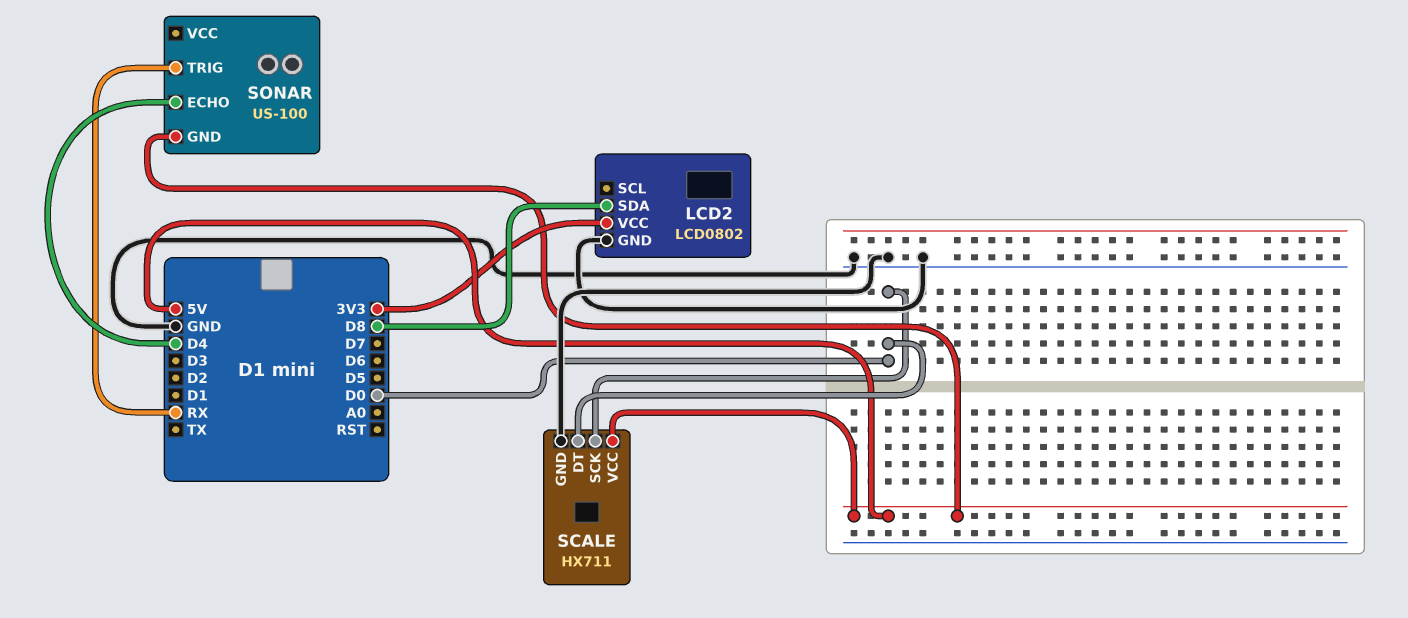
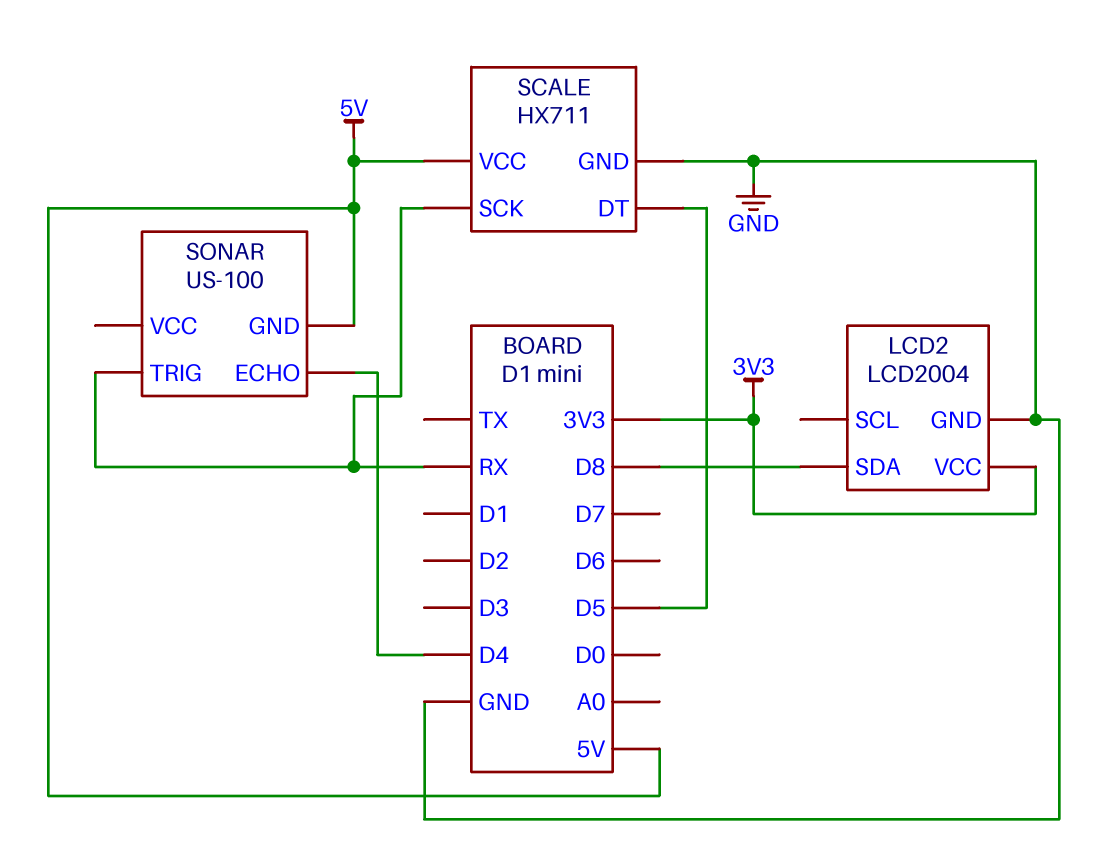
LCD2: LCD0802 -> LCD2004
SCALE pin DT: D0 -> D5
SCALE pin SCK: D0 -> RX

